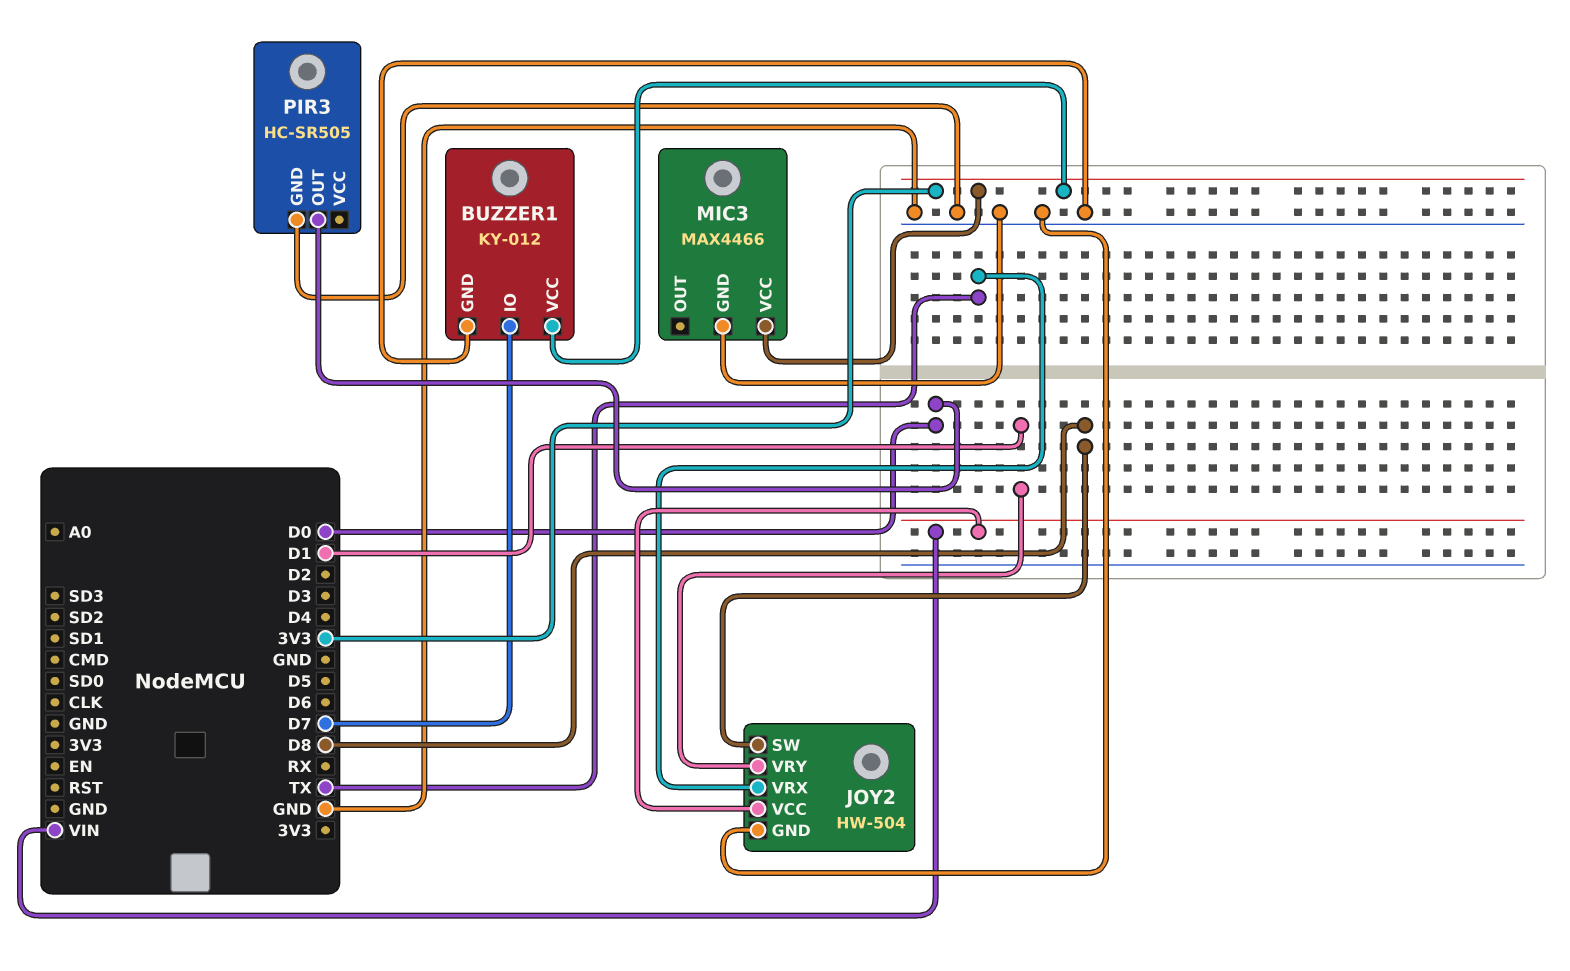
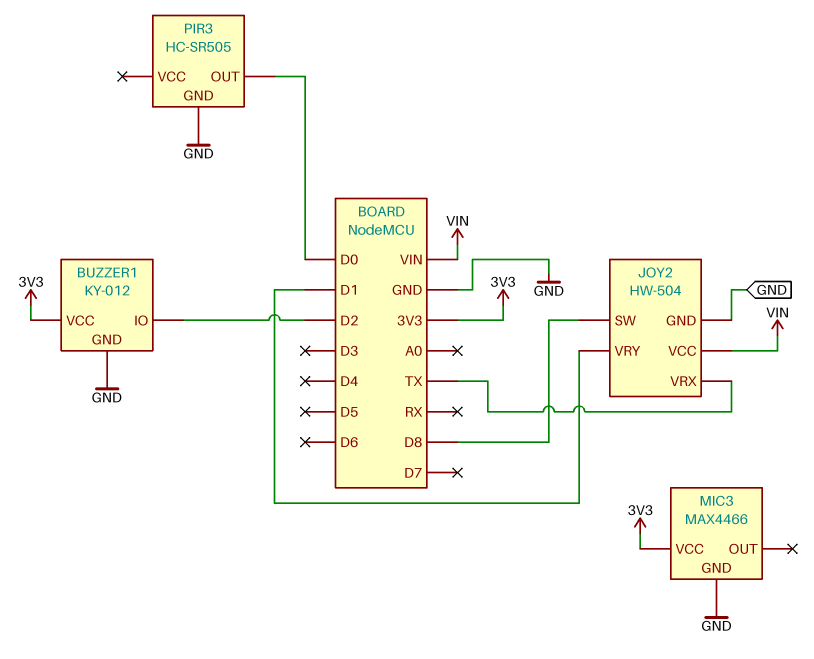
BUZZER1 pin IO: D7 -> D2

